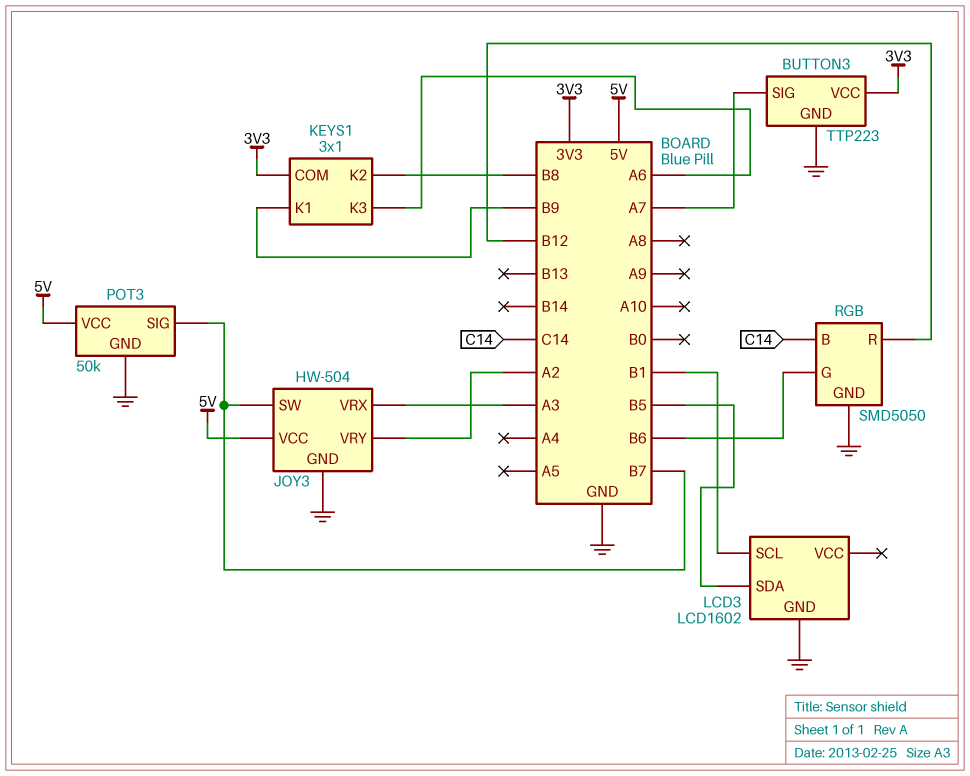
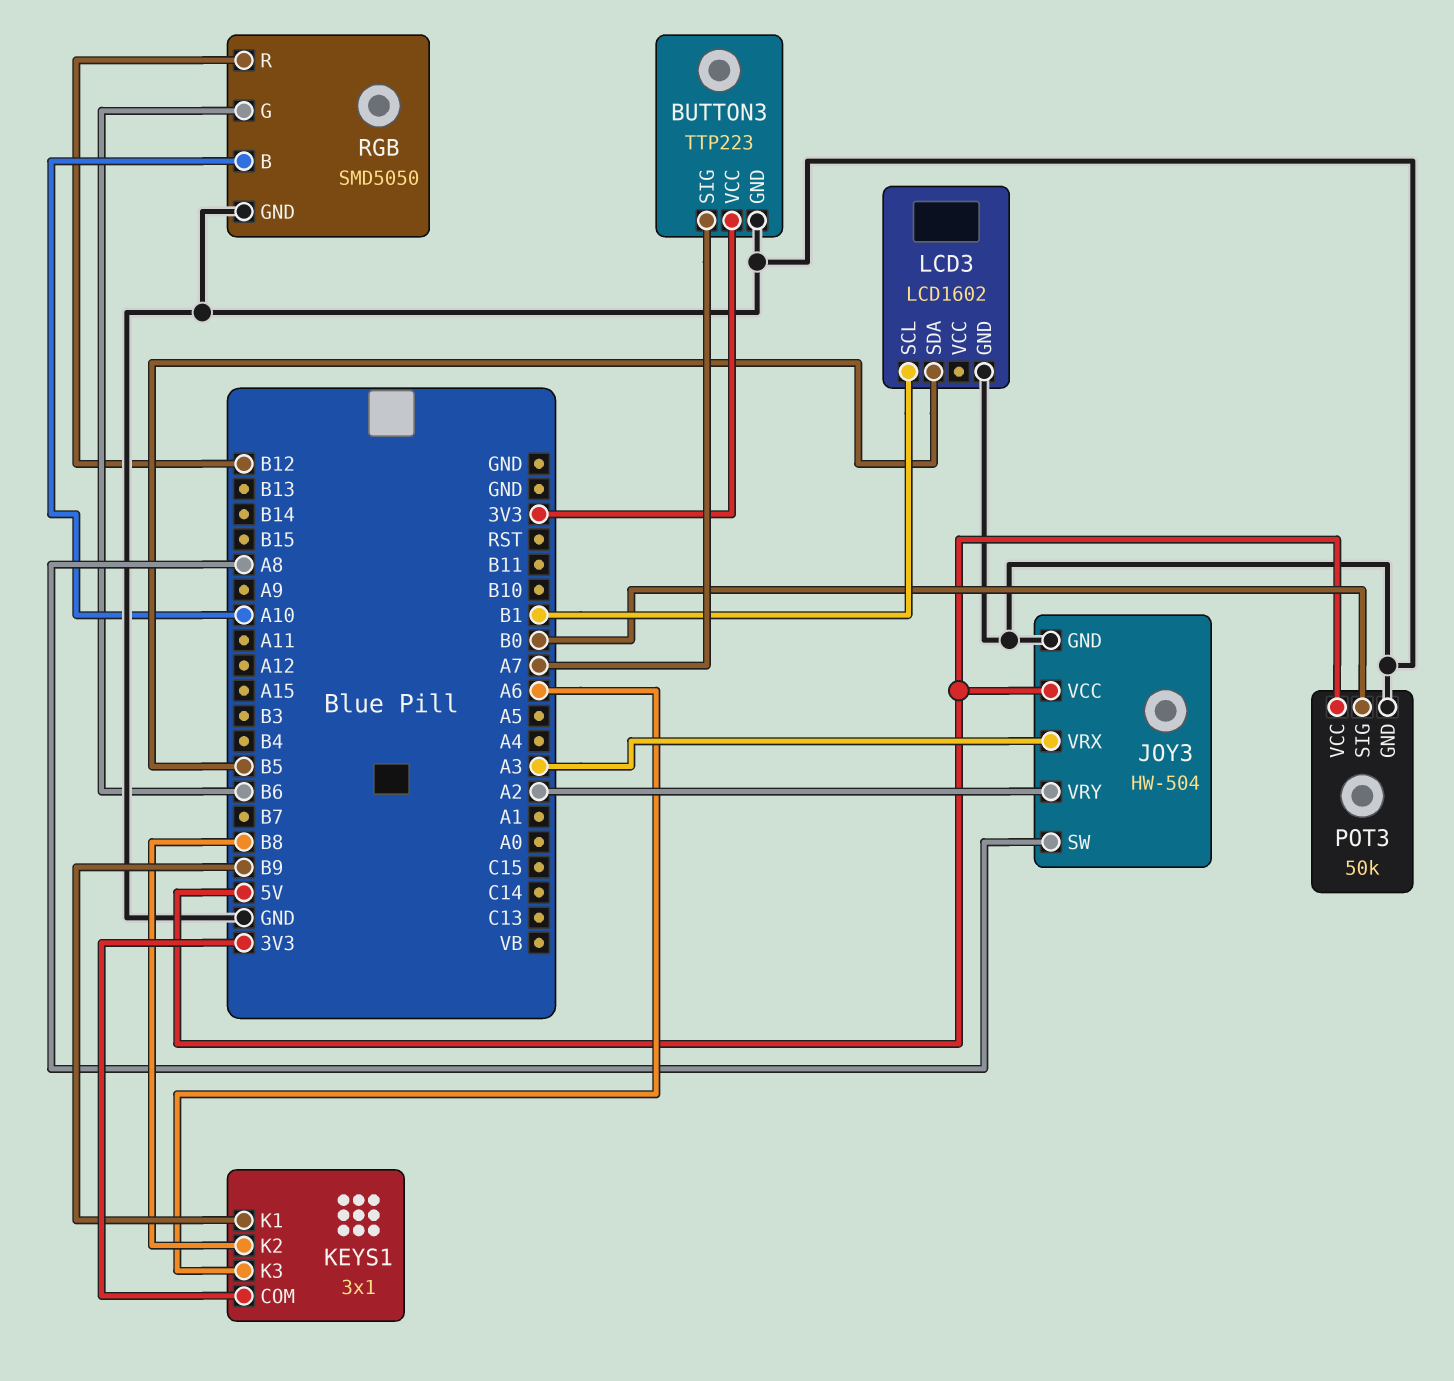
JOY3 pin SW: B7 -> A8
POT3 pin SIG: B7 -> B0
RGB pin B: C14 -> A10

